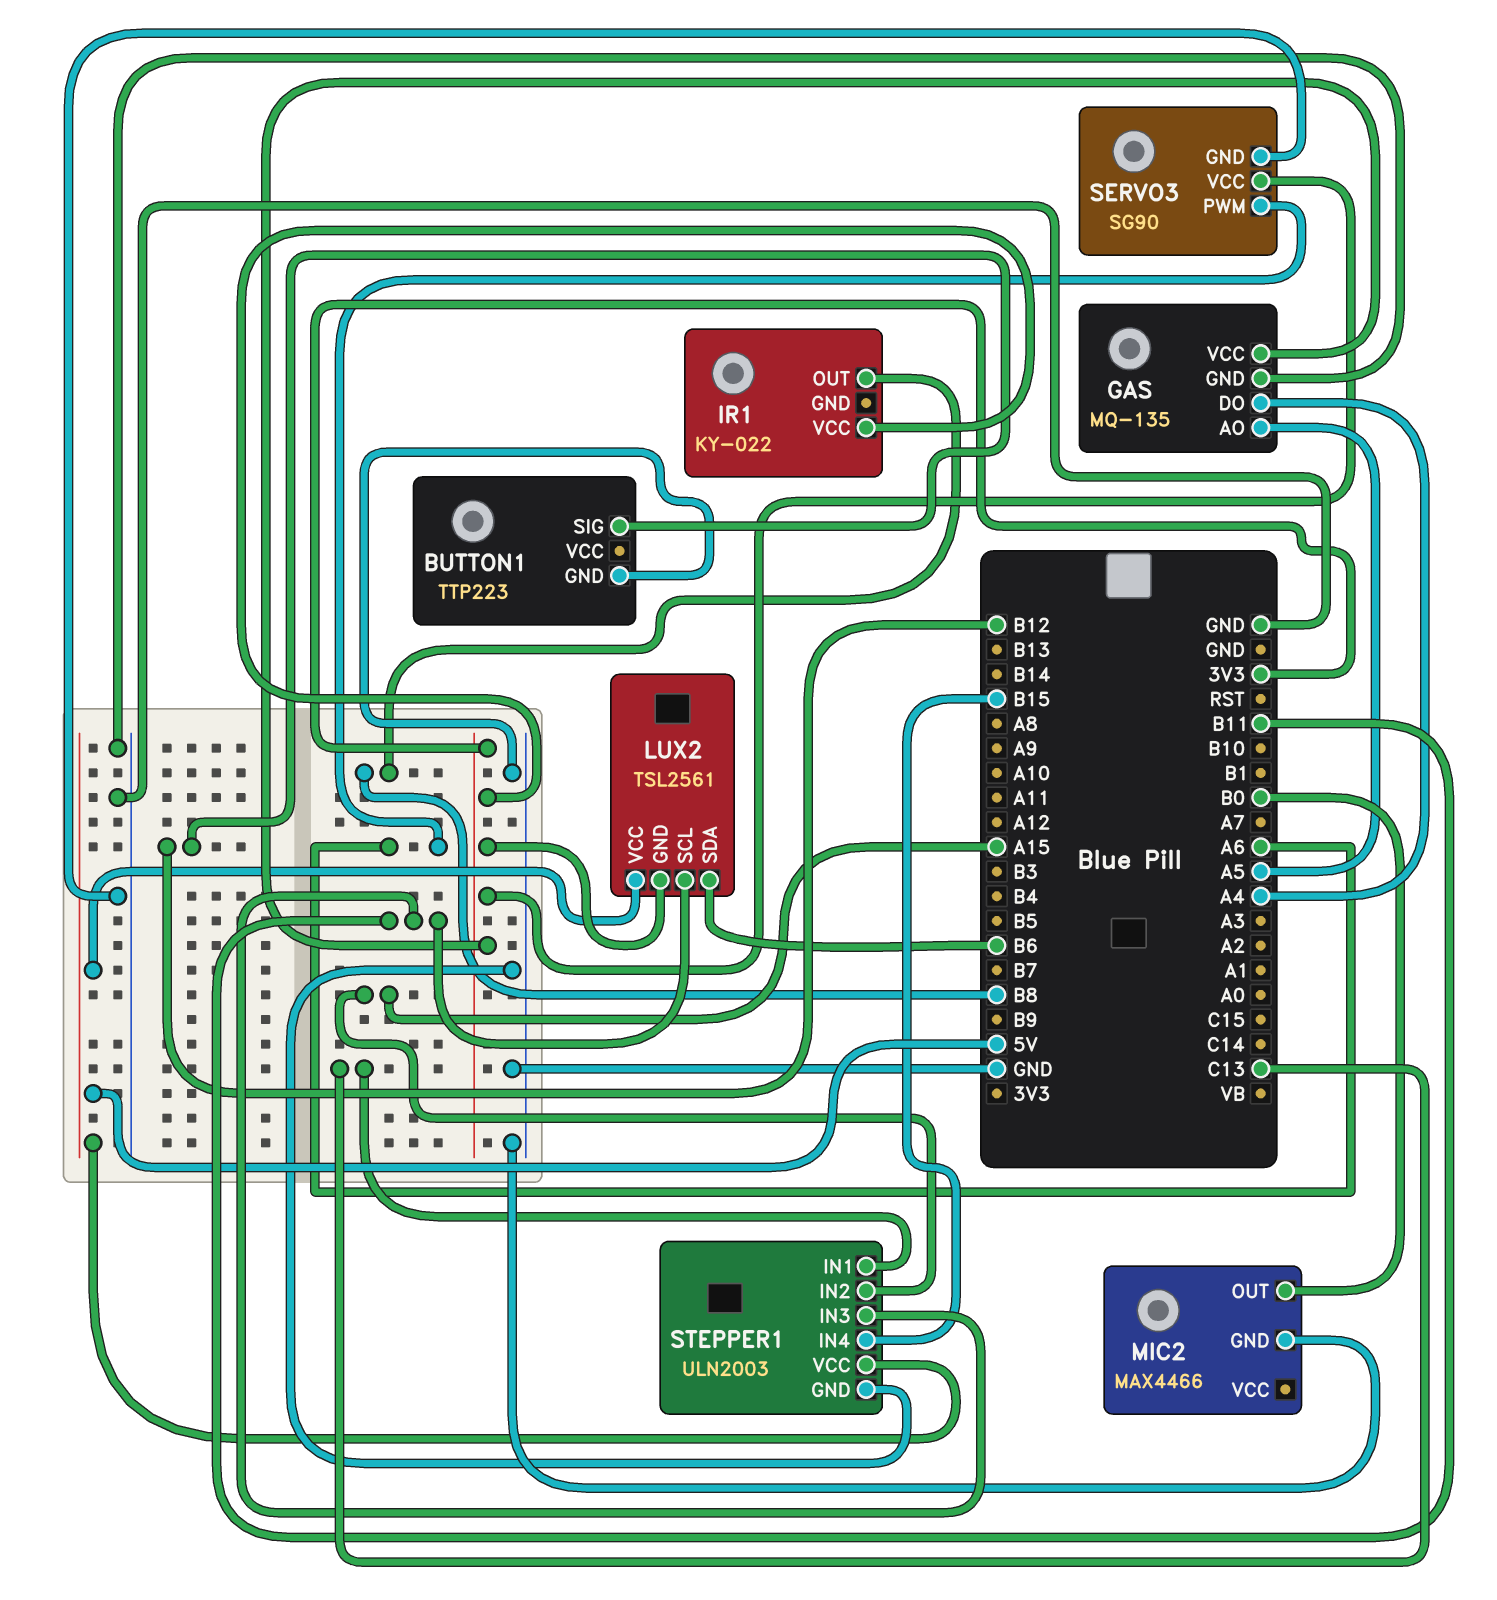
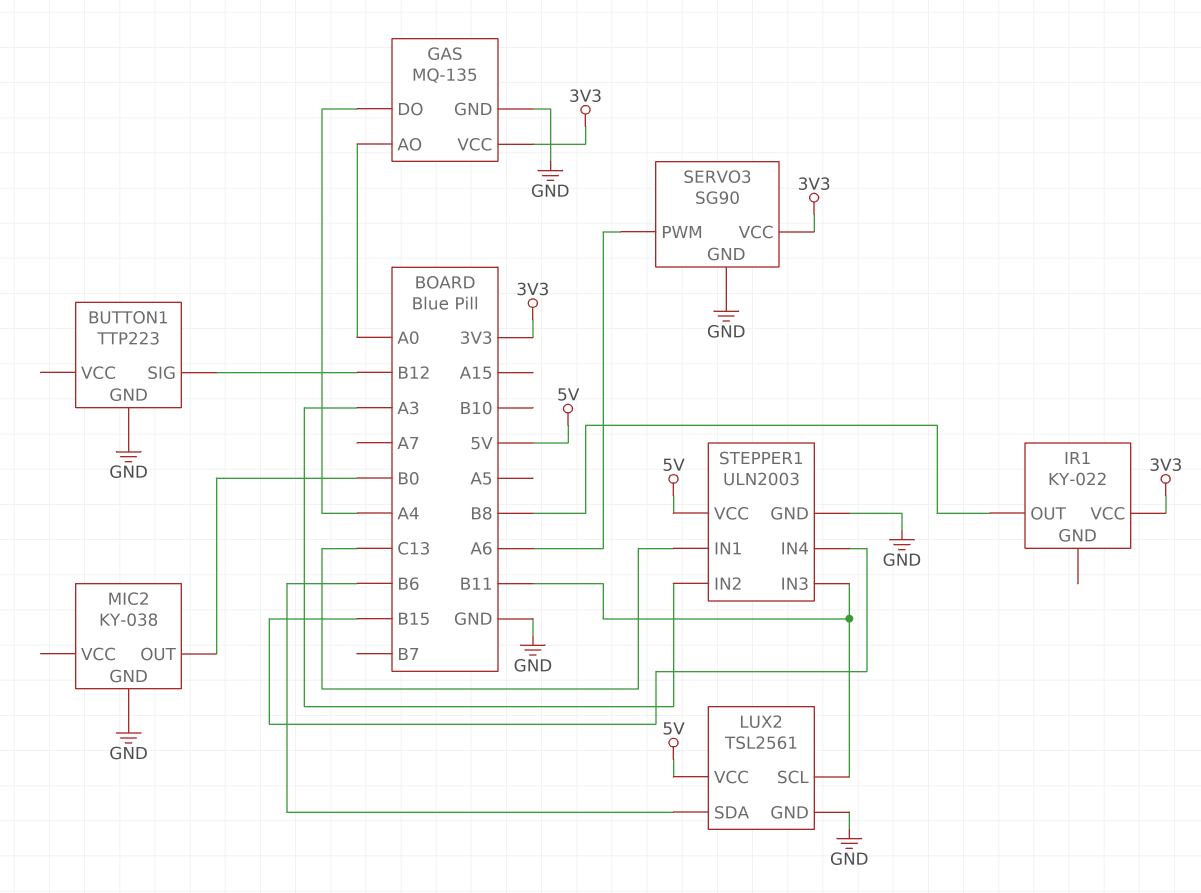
GAS pin AO: A5 -> A0
LUX2 pin GND: 3V3 -> GND
MIC2: MAX4466 -> KY-038
STEPPER1 pin IN2: A15 -> A3

